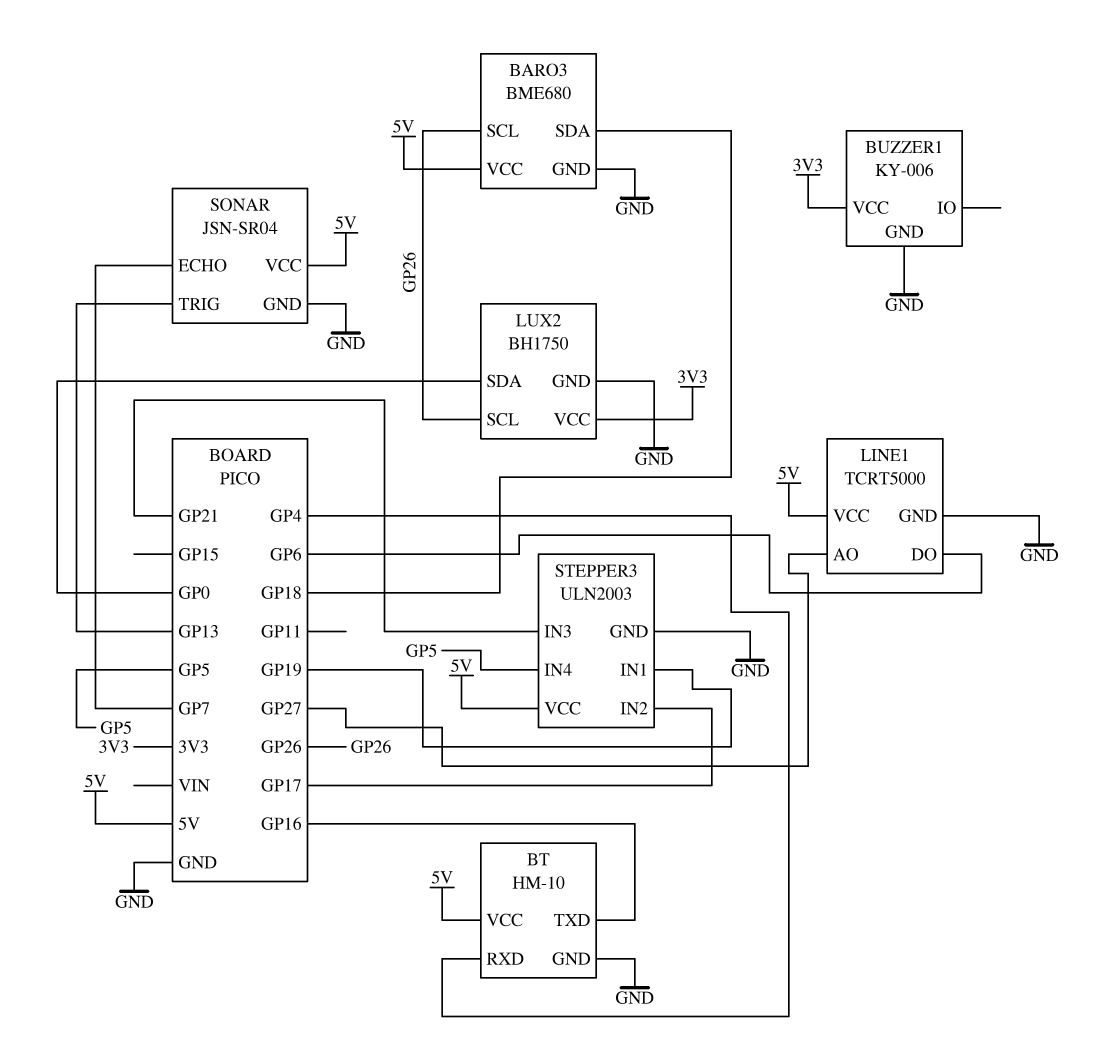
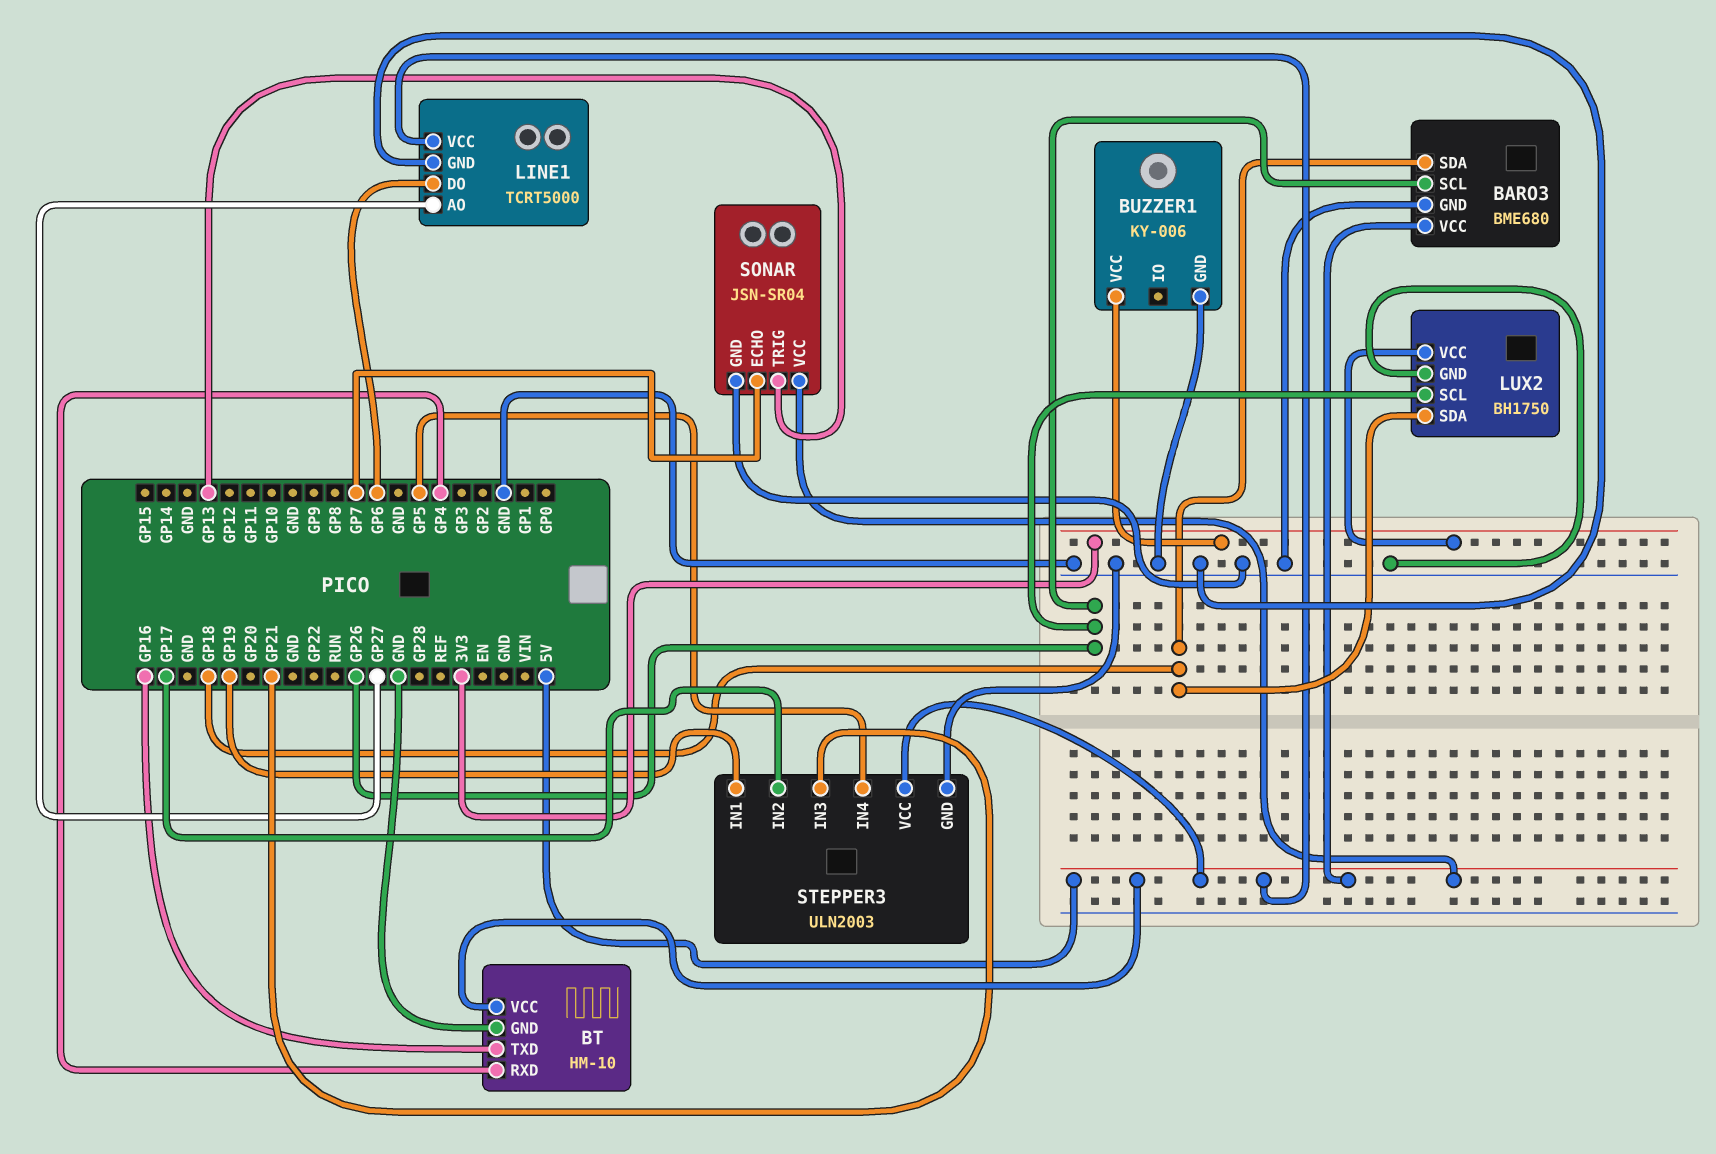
LUX2 pin SDA: GP0 -> GP18

